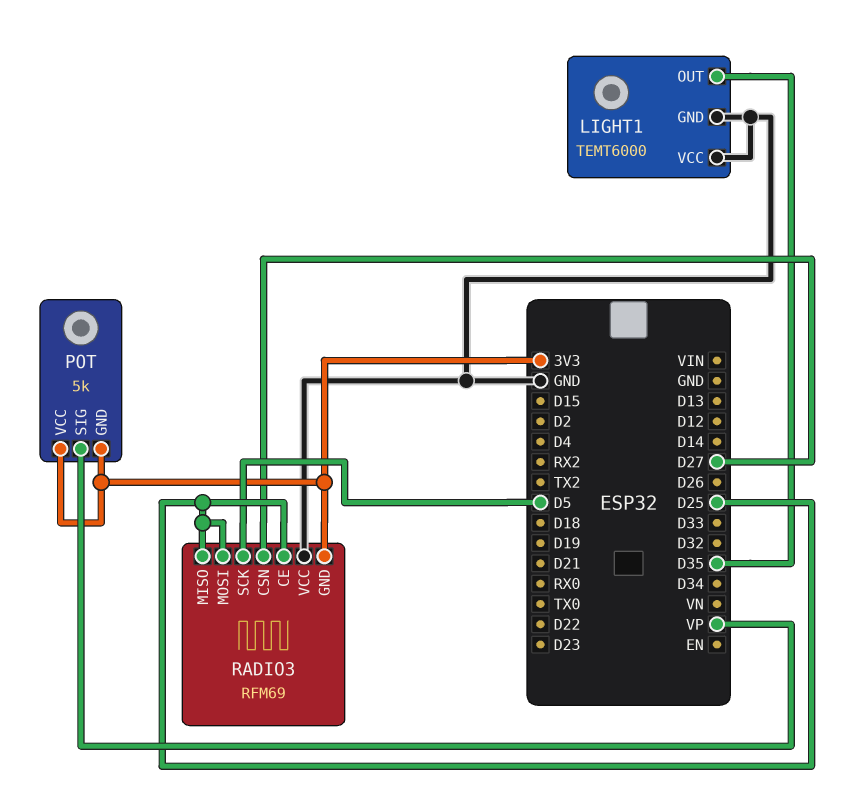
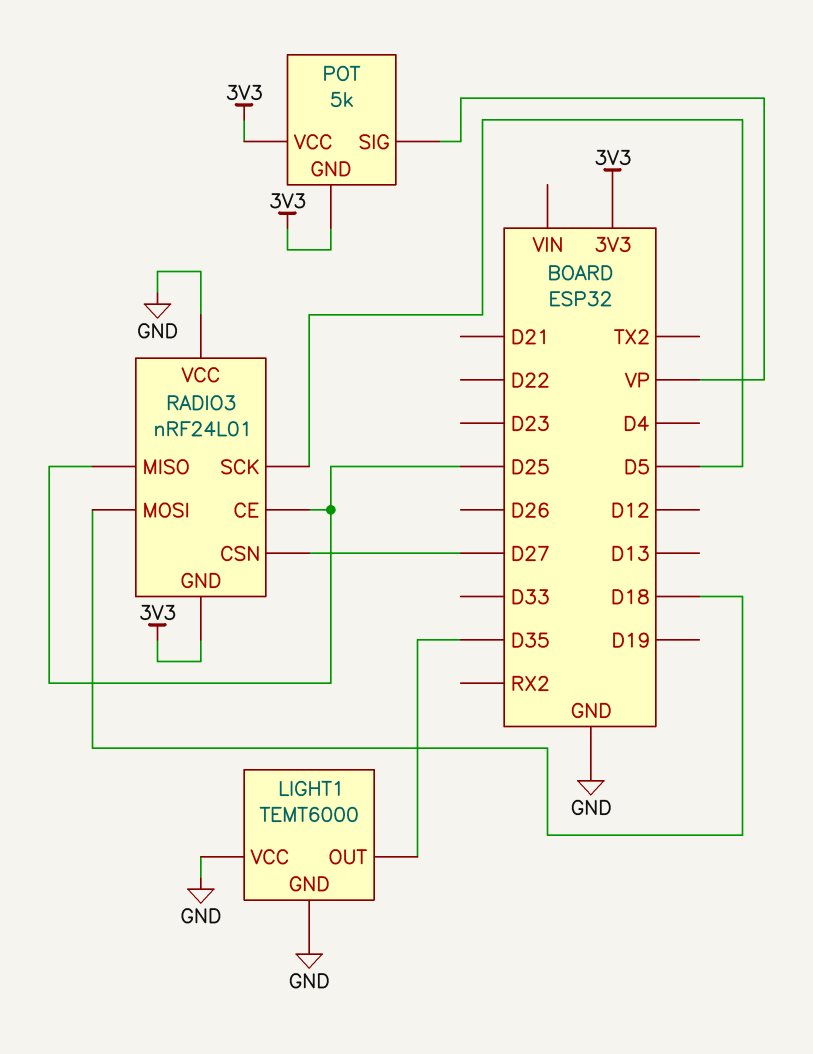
RADIO3: RFM69 -> nRF24L01
RADIO3 pin MOSI: D25 -> D18

